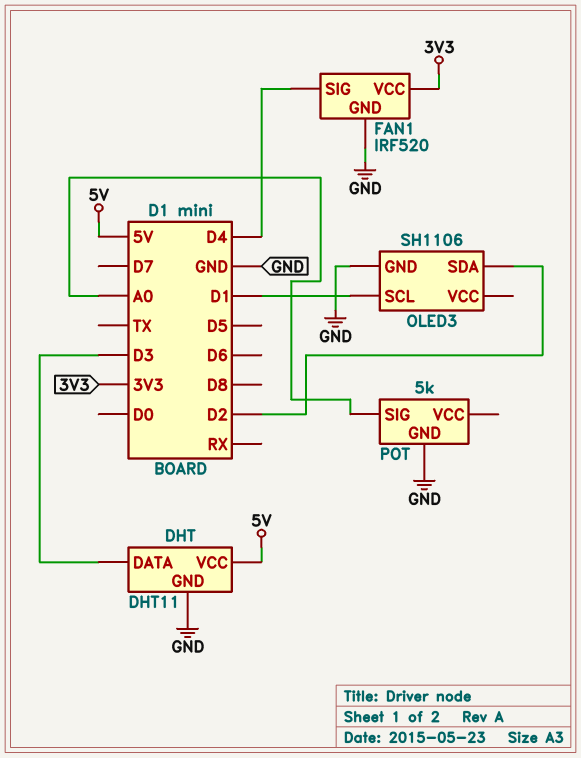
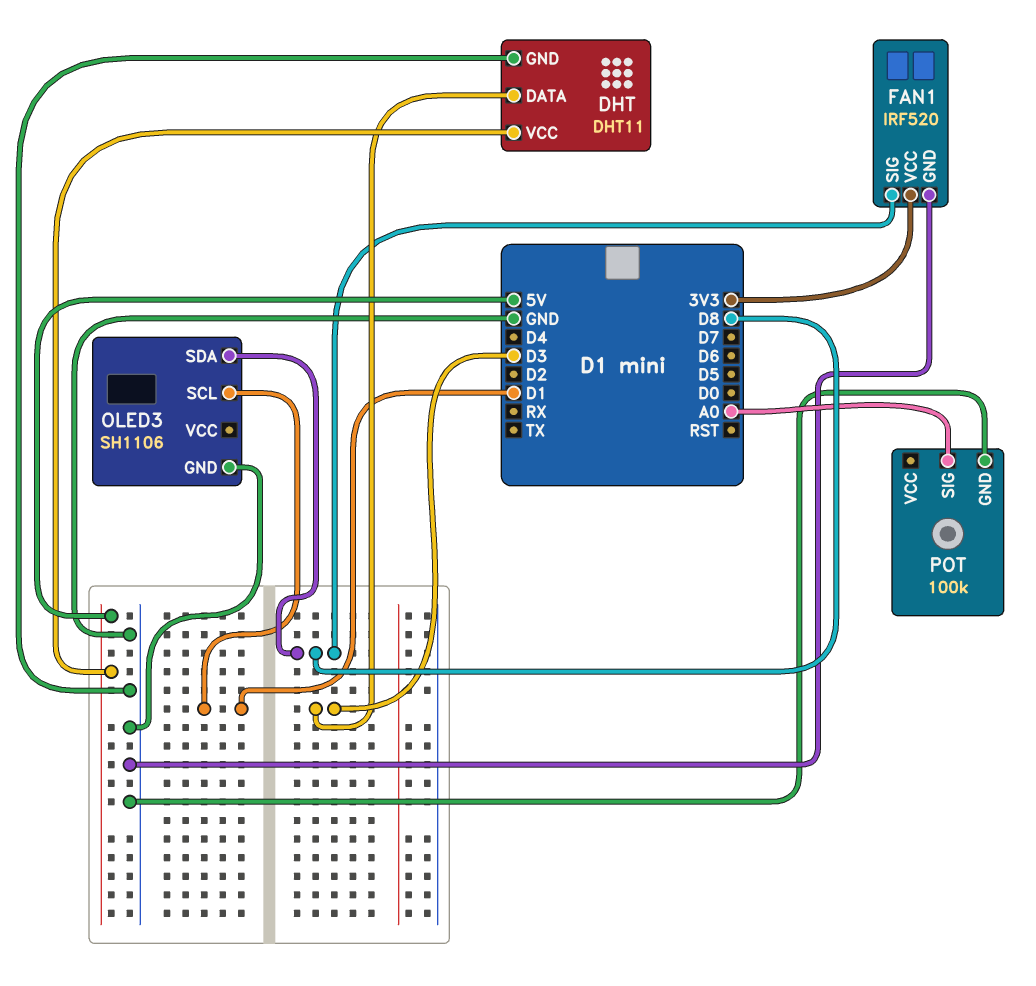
FAN1 pin SIG: D4 -> D8
OLED3 pin SDA: D2 -> D8
POT: 5k -> 100k

